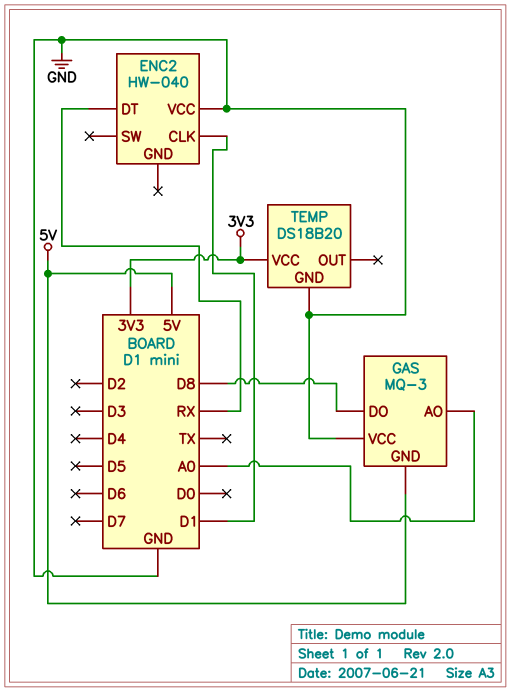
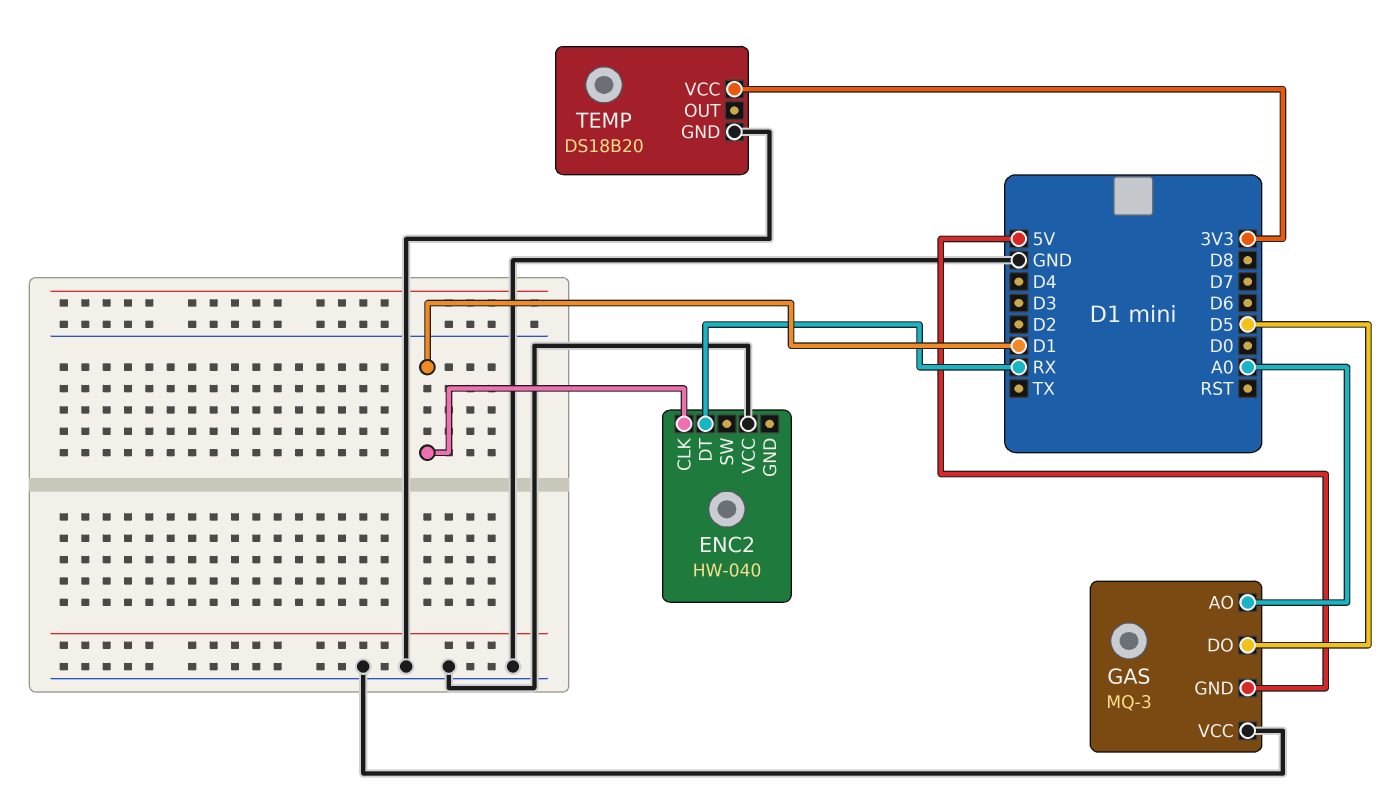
GAS pin DO: D8 -> D5

